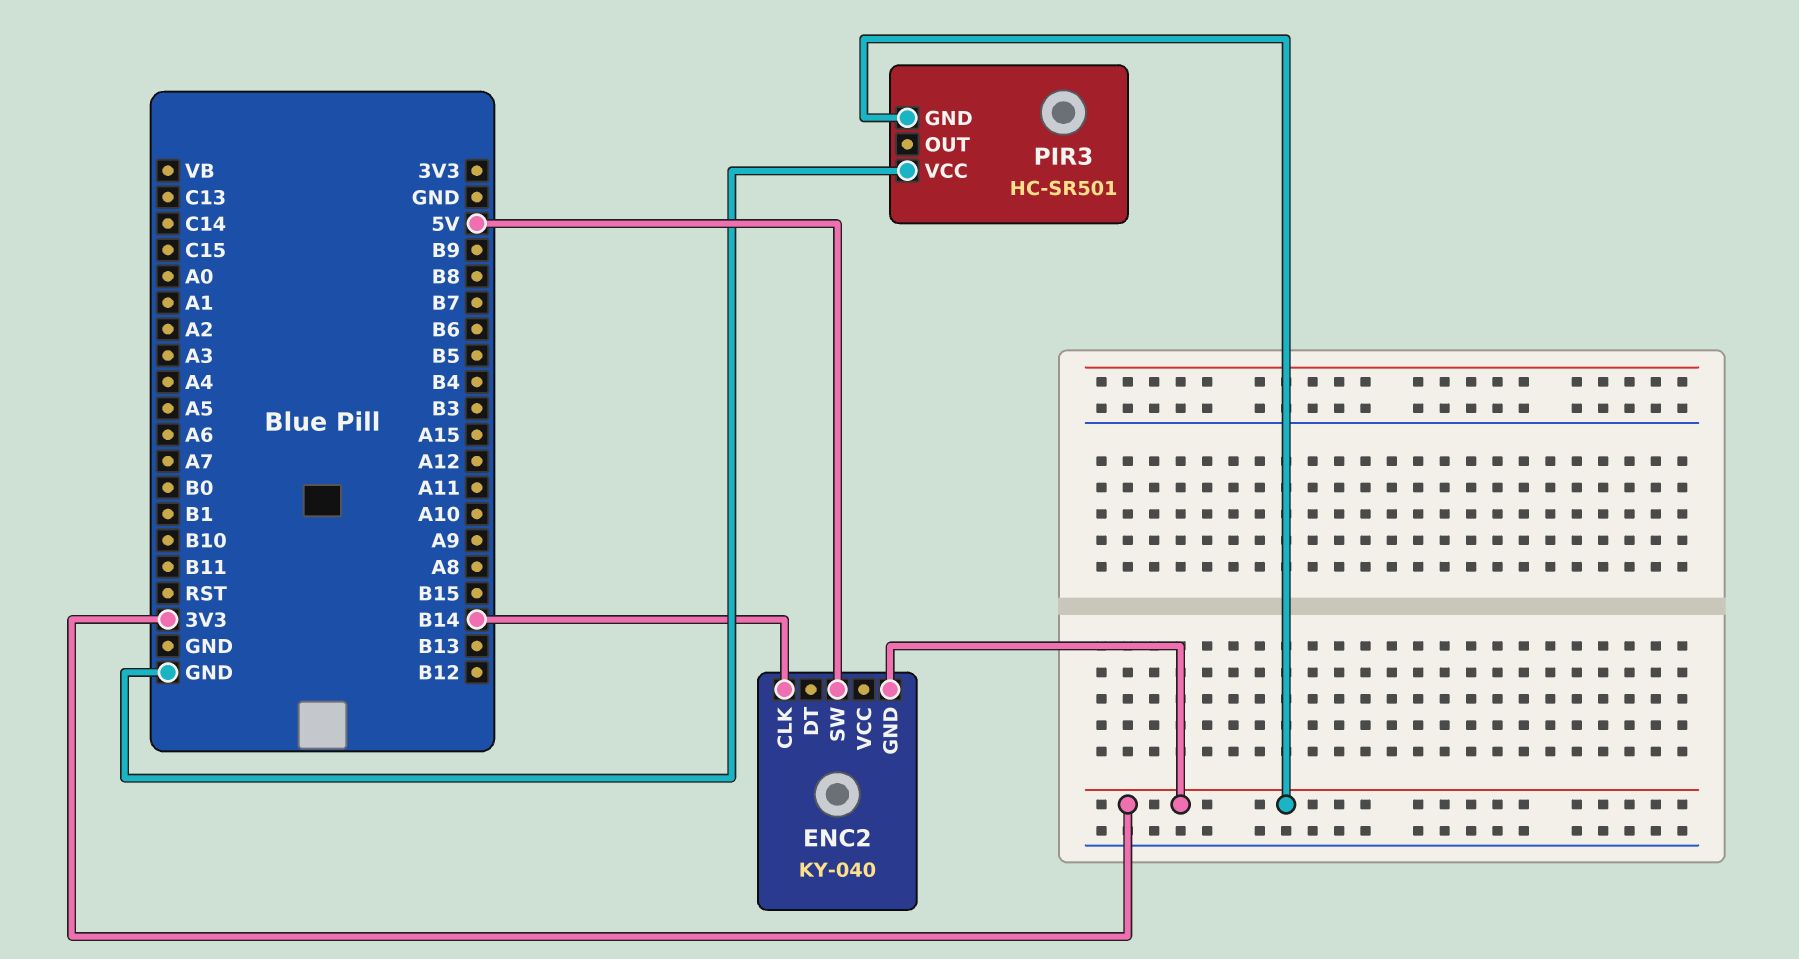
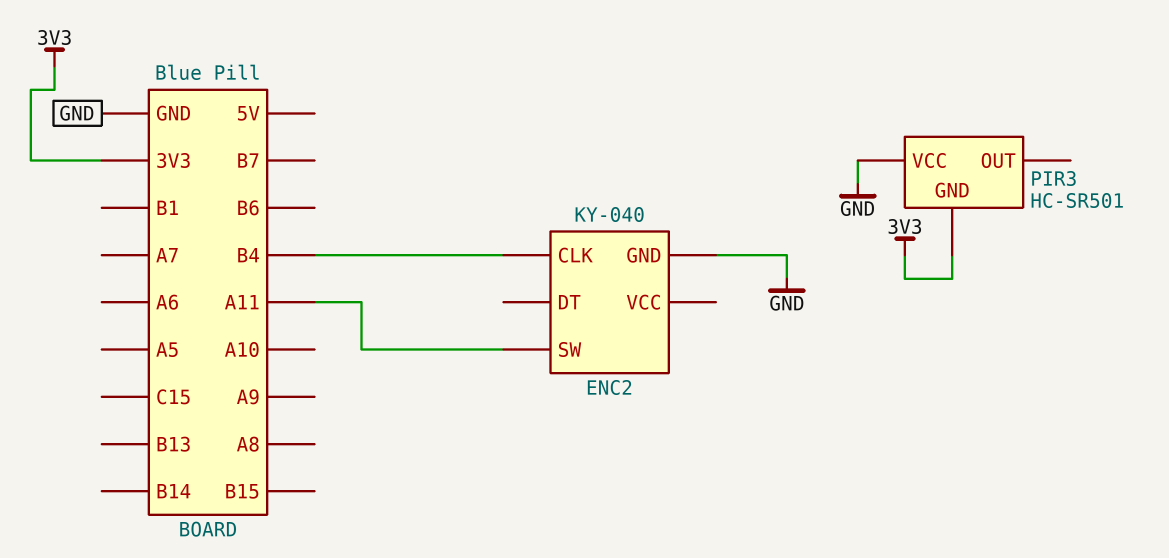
ENC2 pin CLK: B14 -> B4
ENC2 pin GND: 3V3 -> GND
ENC2 pin SW: 5V -> A11

